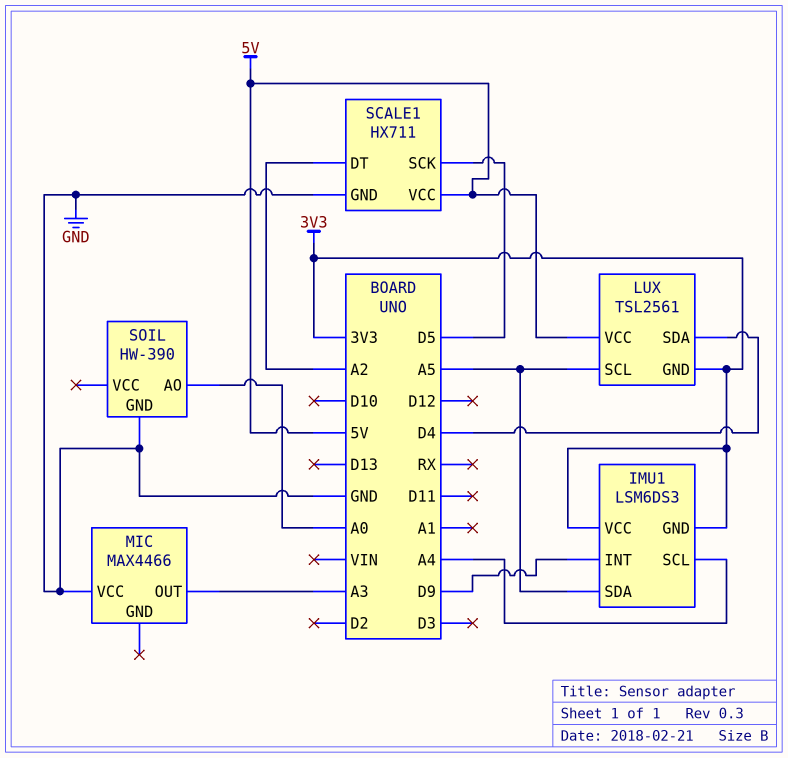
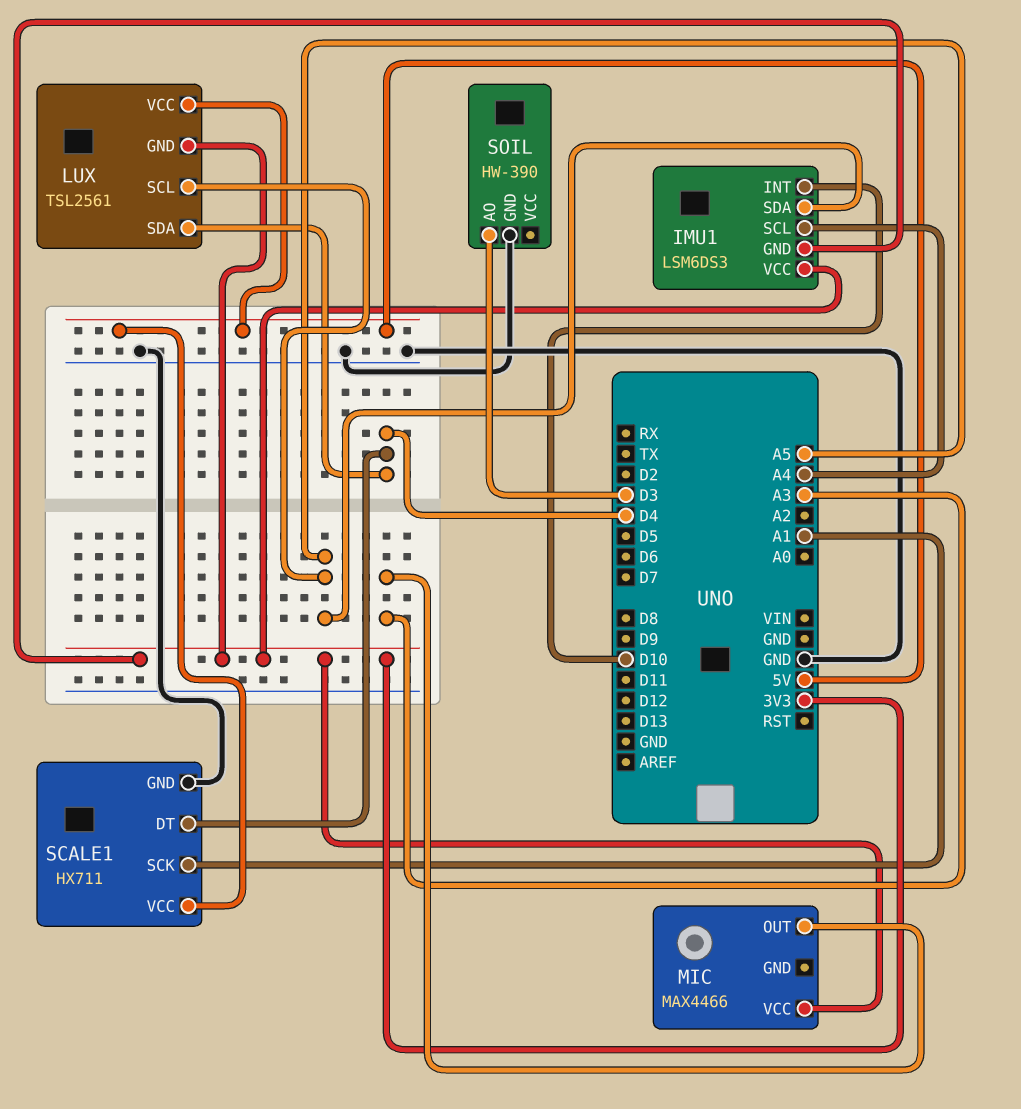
IMU1 pin INT: D9 -> D10
MIC pin VCC: GND -> 3V3
SCALE1 pin DT: A2 -> D4
SCALE1 pin SCK: D5 -> A1
SOIL pin AO: A0 -> D3

